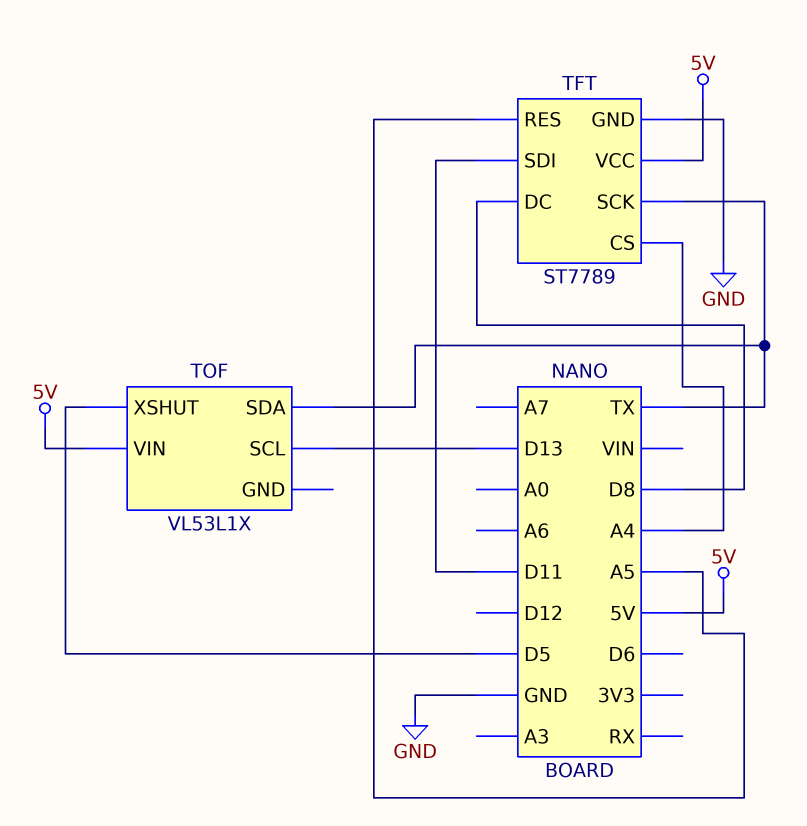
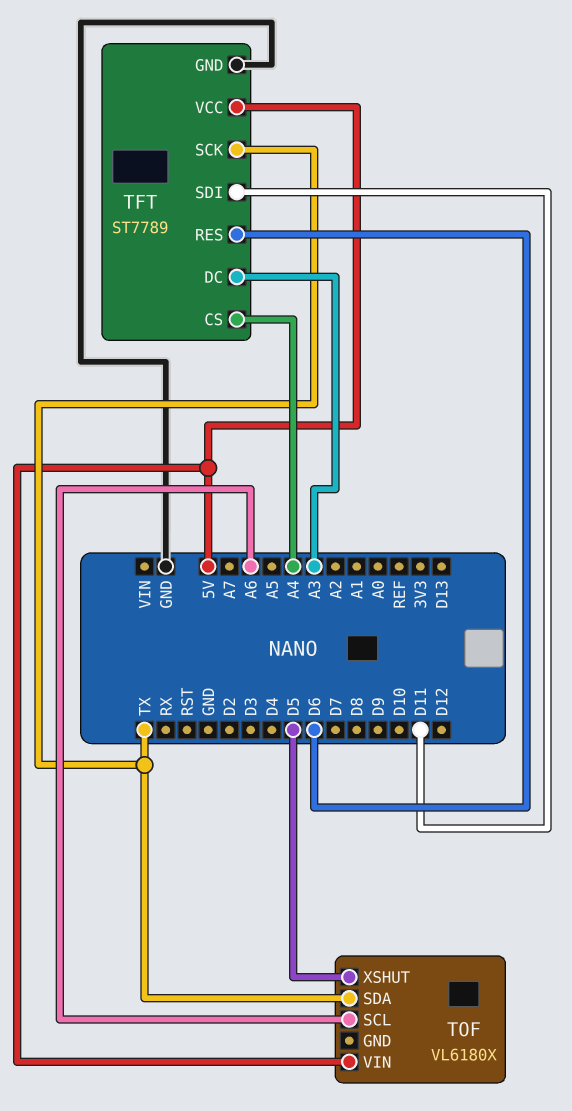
TFT pin DC: D8 -> A3
TFT pin RES: A5 -> D6
TOF: VL53L1X -> VL6180X
TOF pin SCL: D13 -> A6

